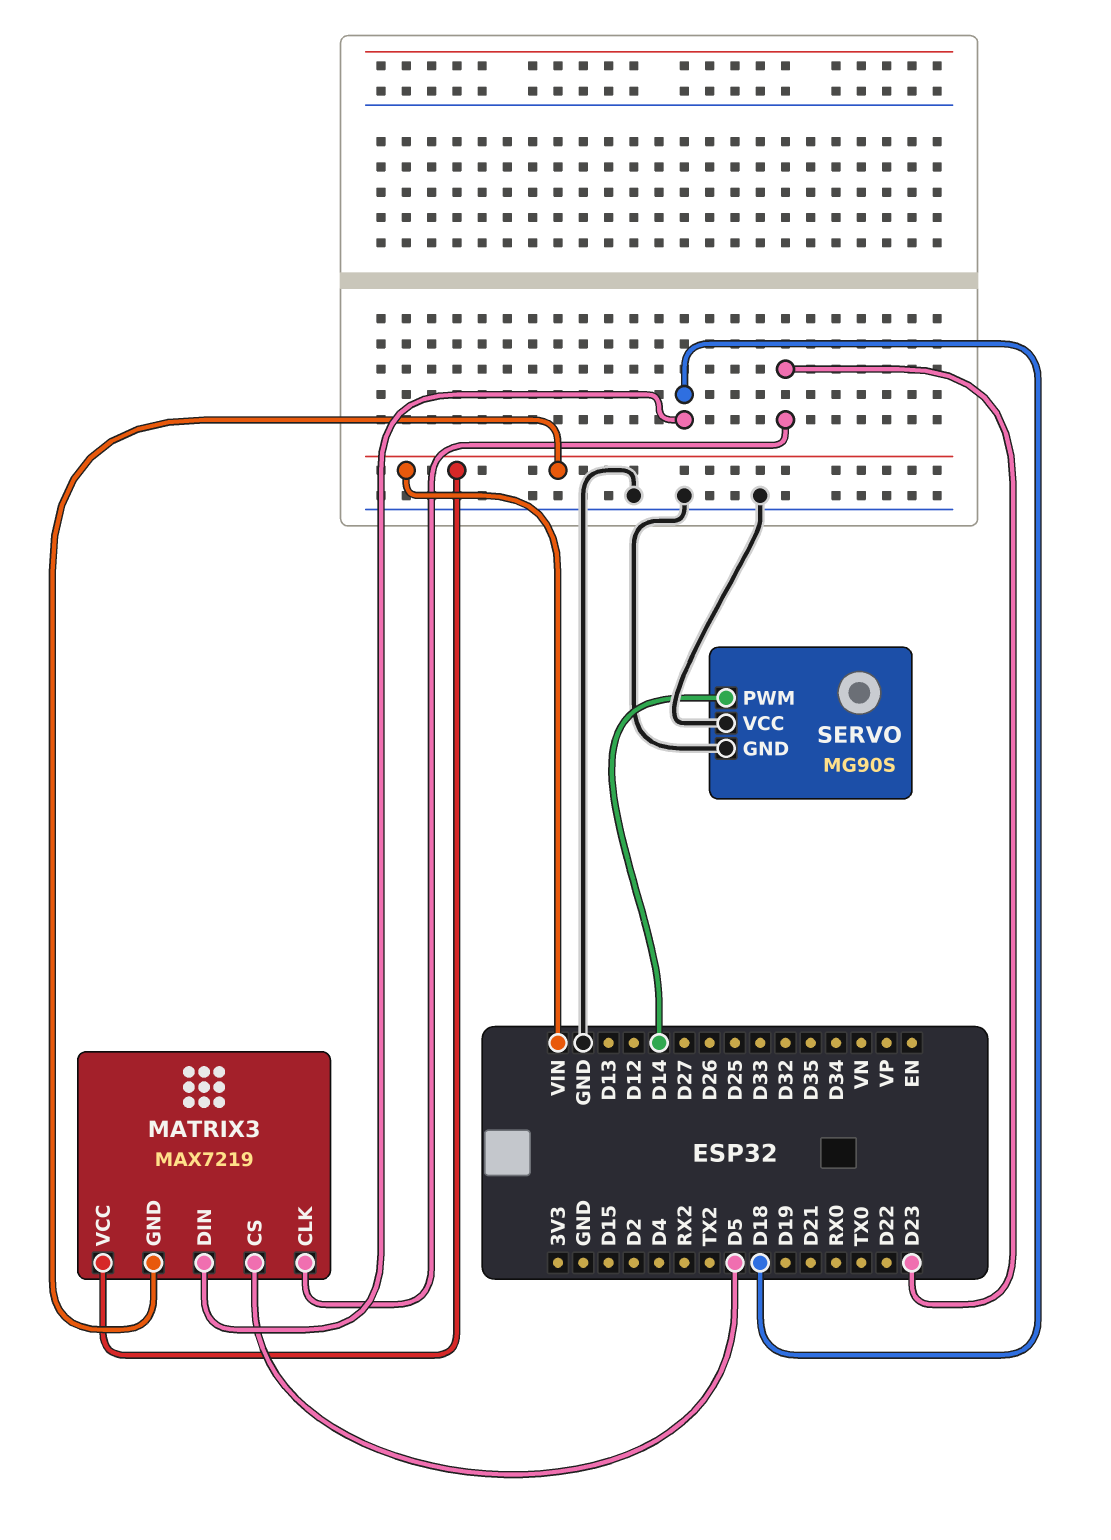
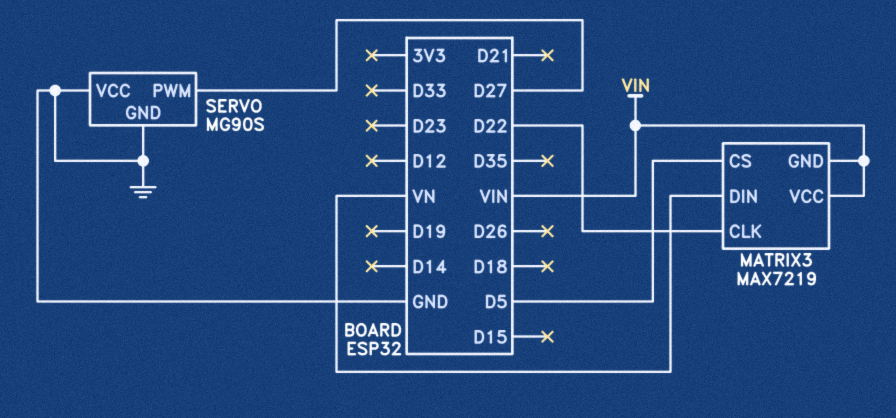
MATRIX3 pin CLK: D23 -> D22
MATRIX3 pin DIN: D18 -> VN
SERVO pin PWM: D14 -> D27

